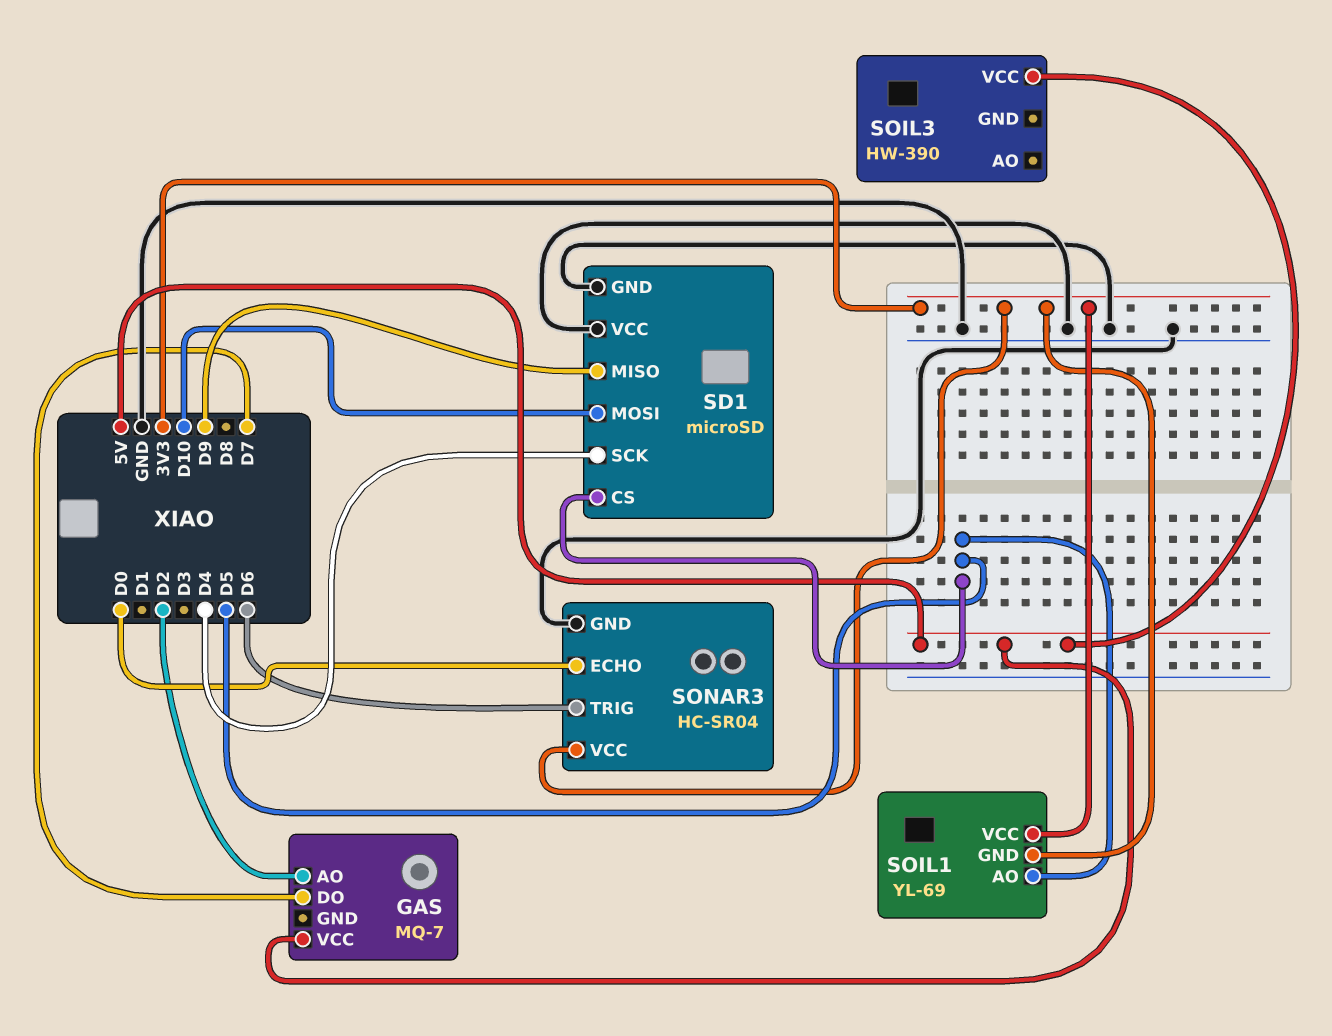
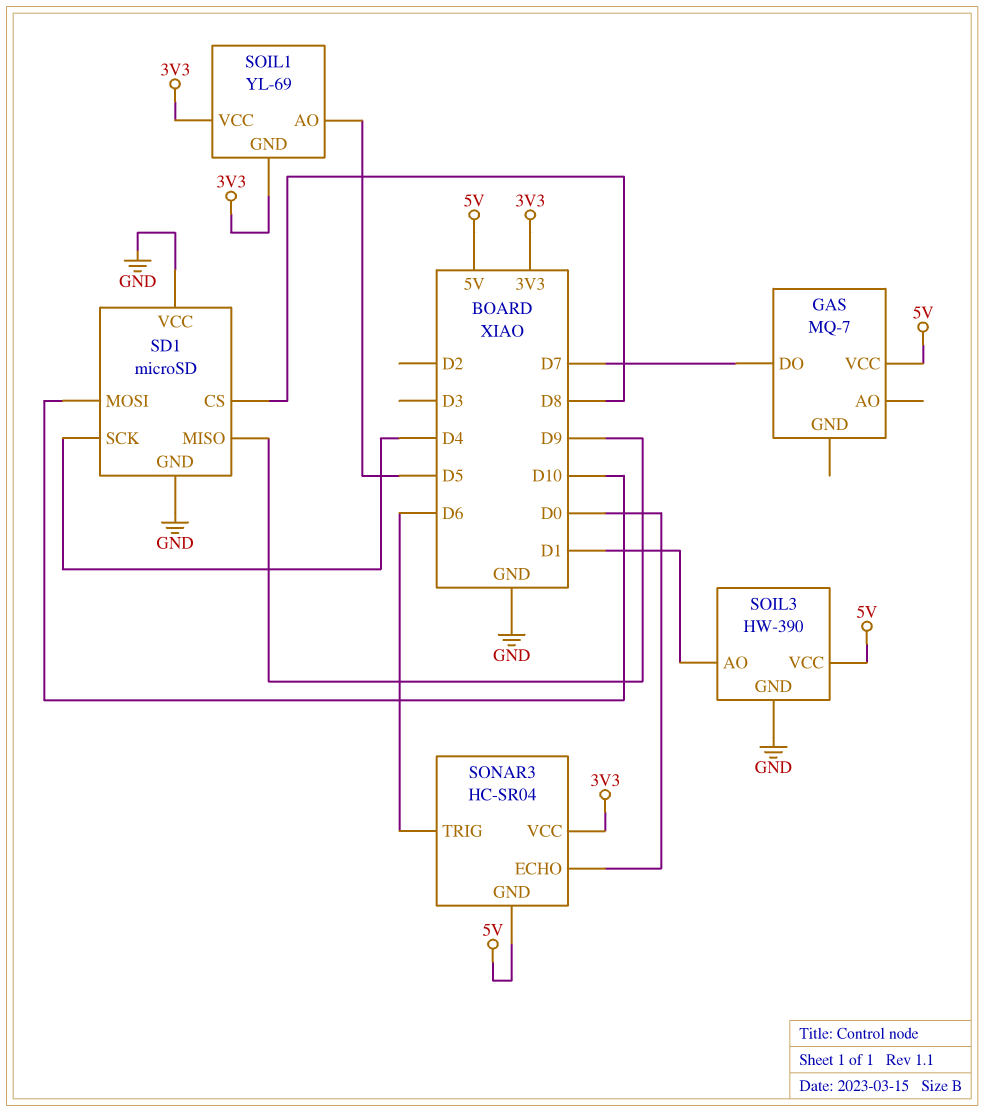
GAS pin AO: D2 -> none
SD1 pin CS: D5 -> D8
SOIL3 pin AO: none -> D1
SOIL3 pin GND: none -> GND
SONAR3 pin GND: GND -> 5V

